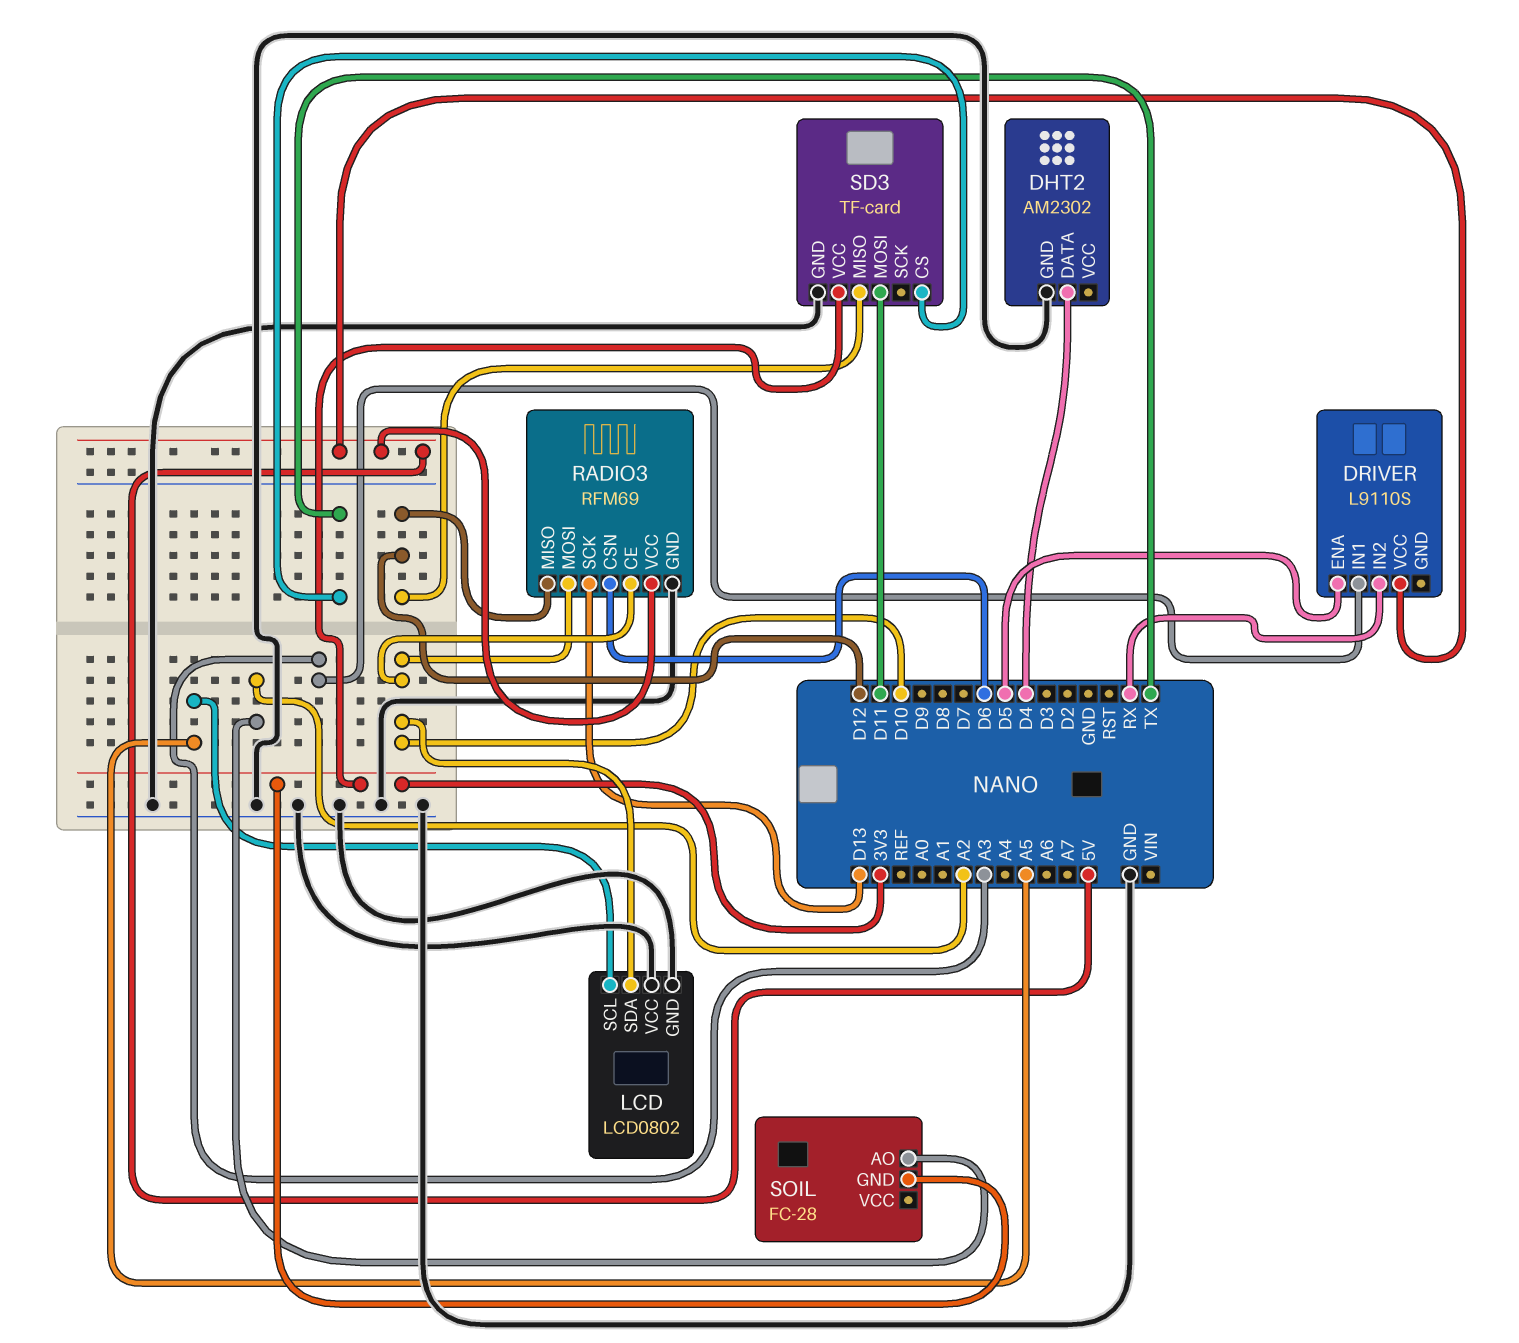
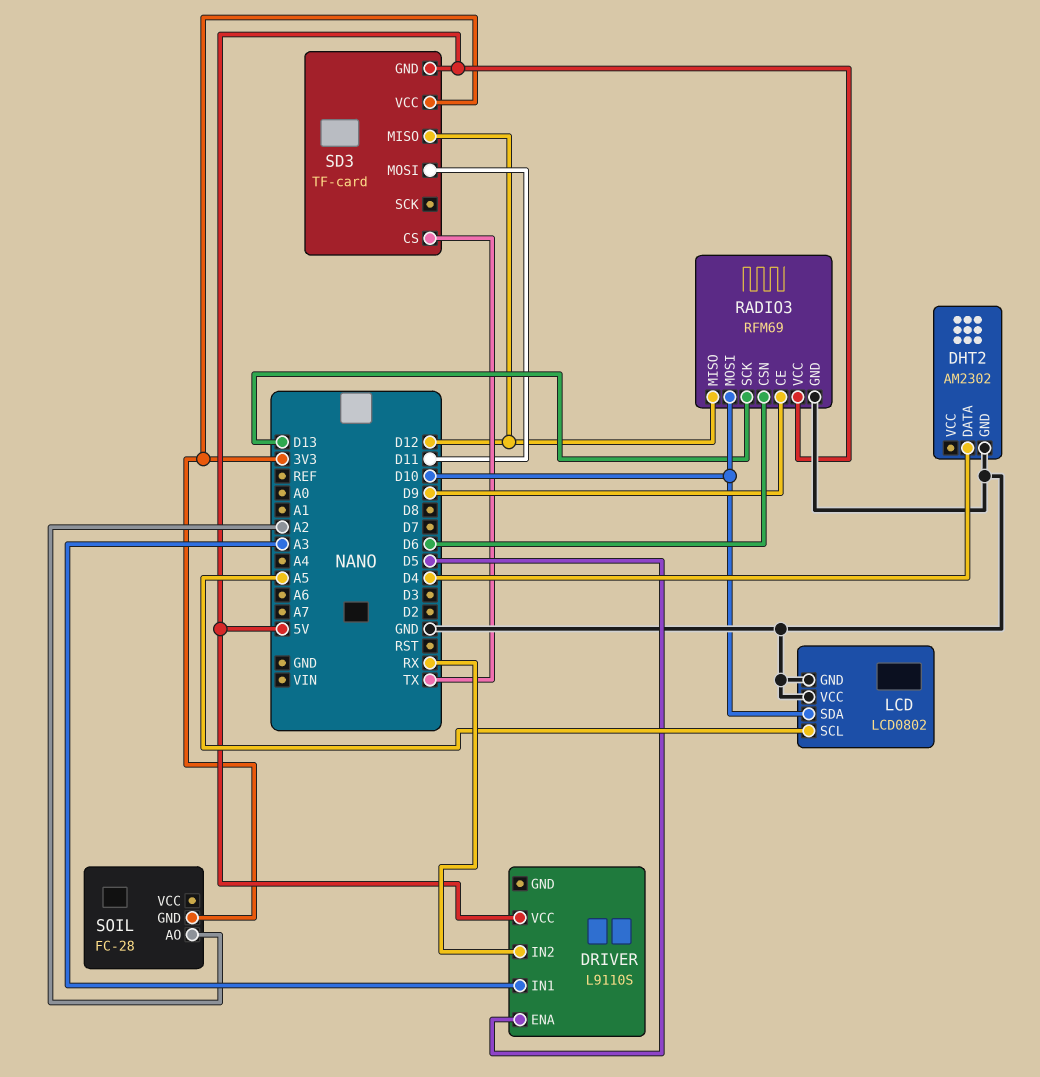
RADIO3 pin CE: D10 -> D9
SD3 pin GND: GND -> 5V

